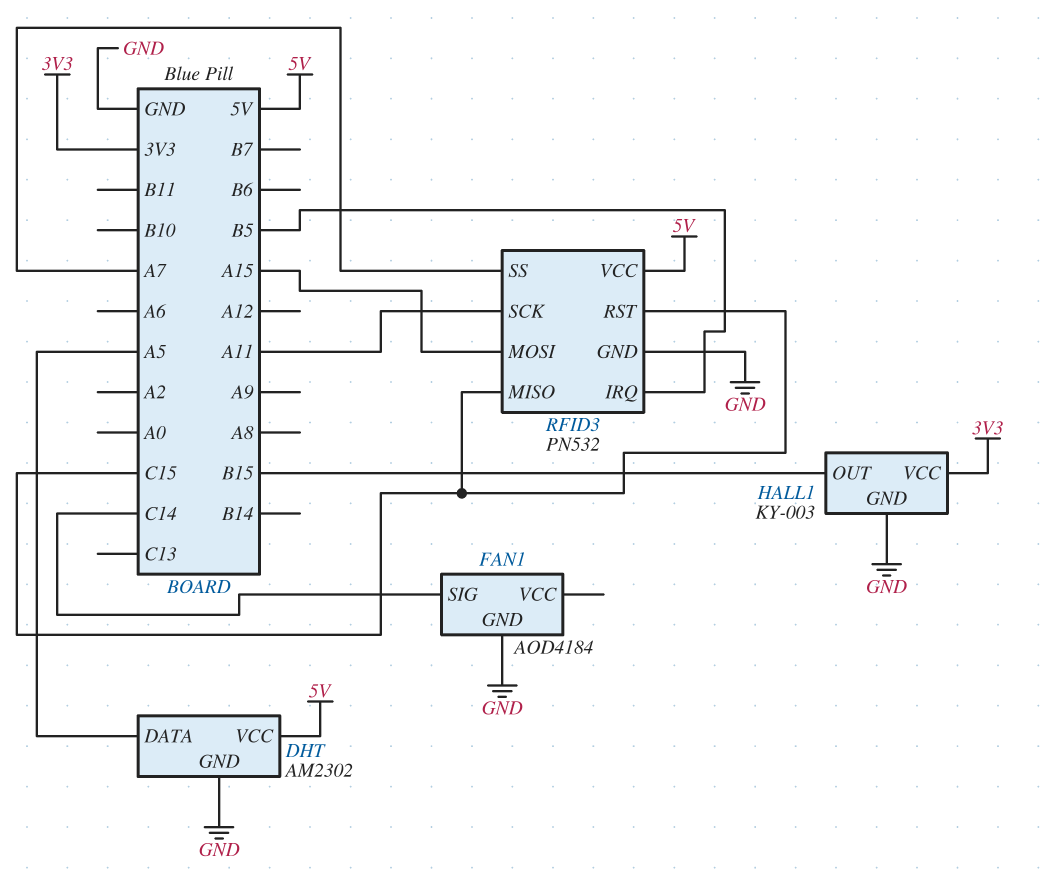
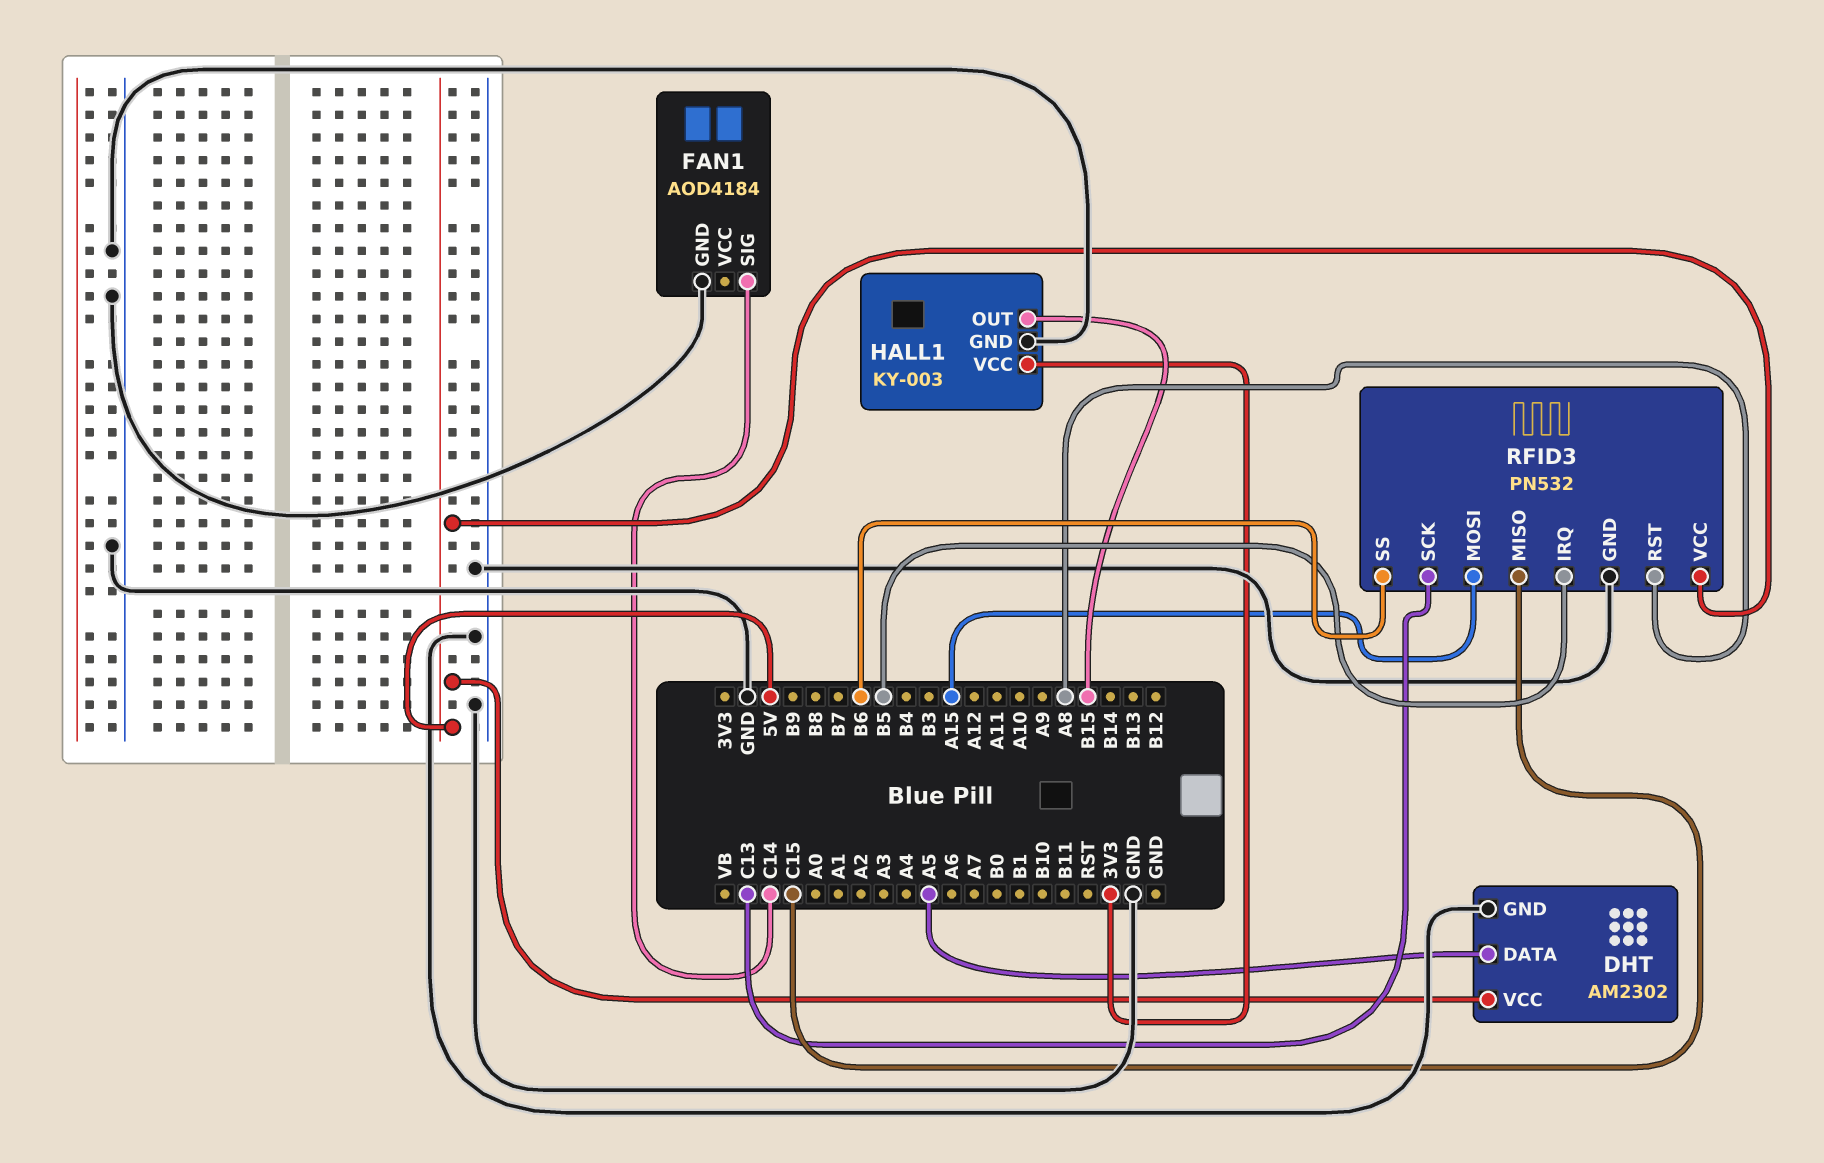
RFID3 pin RST: C15 -> A8
RFID3 pin SCK: A11 -> C13
RFID3 pin SS: A7 -> B6

